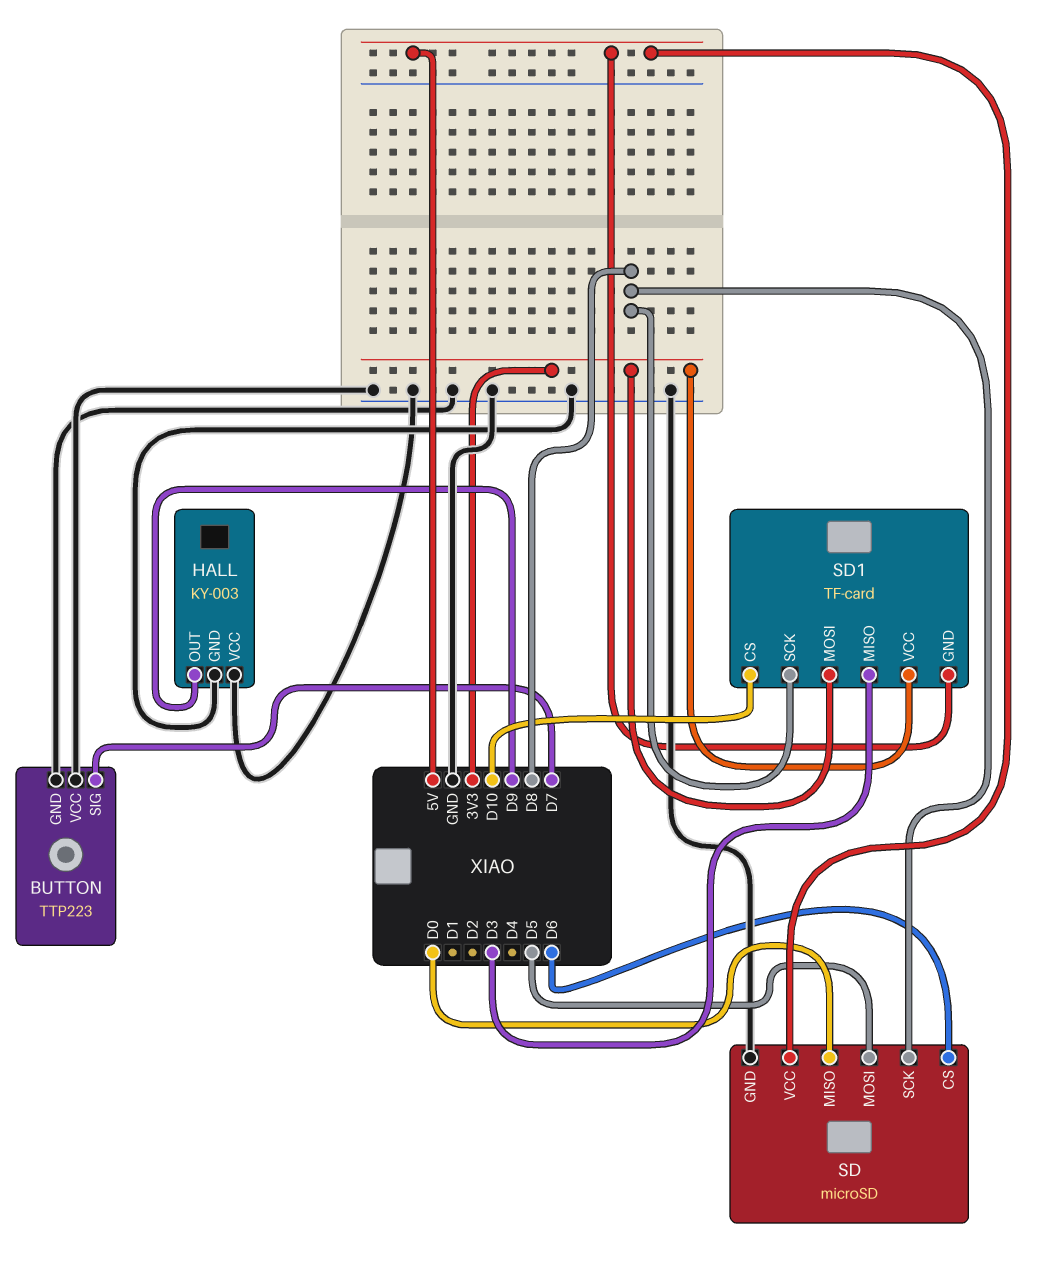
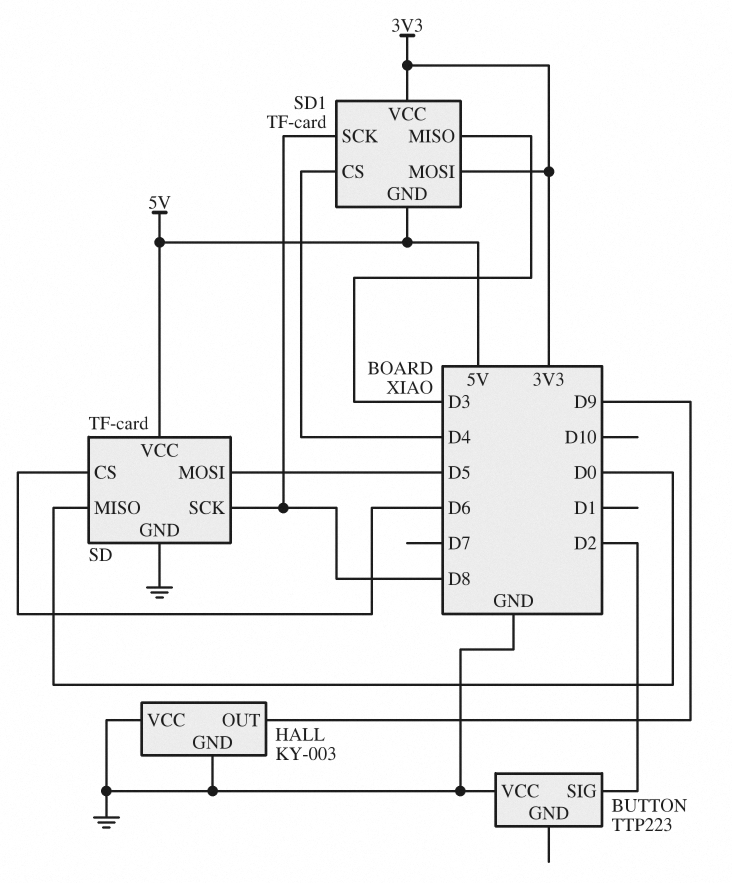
BUTTON pin GND: GND -> none
BUTTON pin SIG: D7 -> D2
SD: microSD -> TF-card
SD1 pin CS: D10 -> D4

